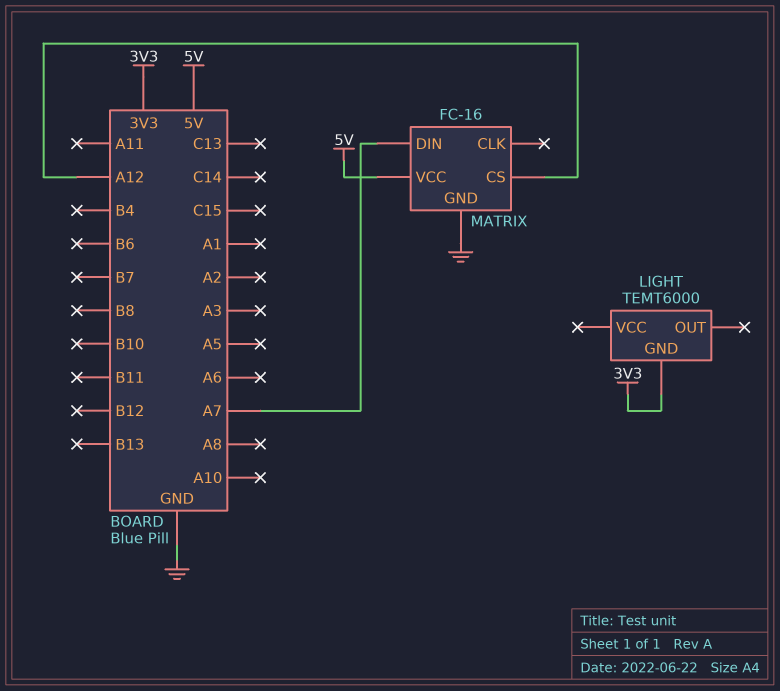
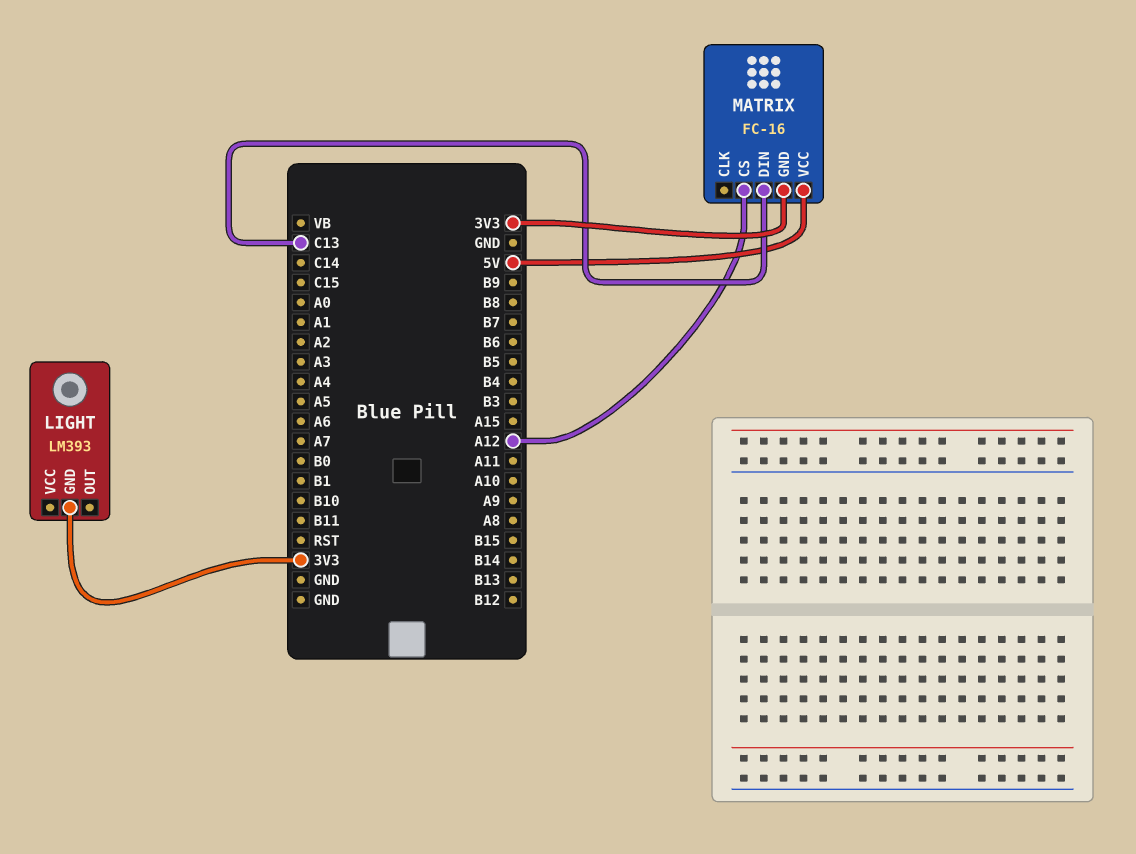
LIGHT: TEMT6000 -> LM393
MATRIX pin DIN: A7 -> C13
MATRIX pin GND: GND -> 3V3

